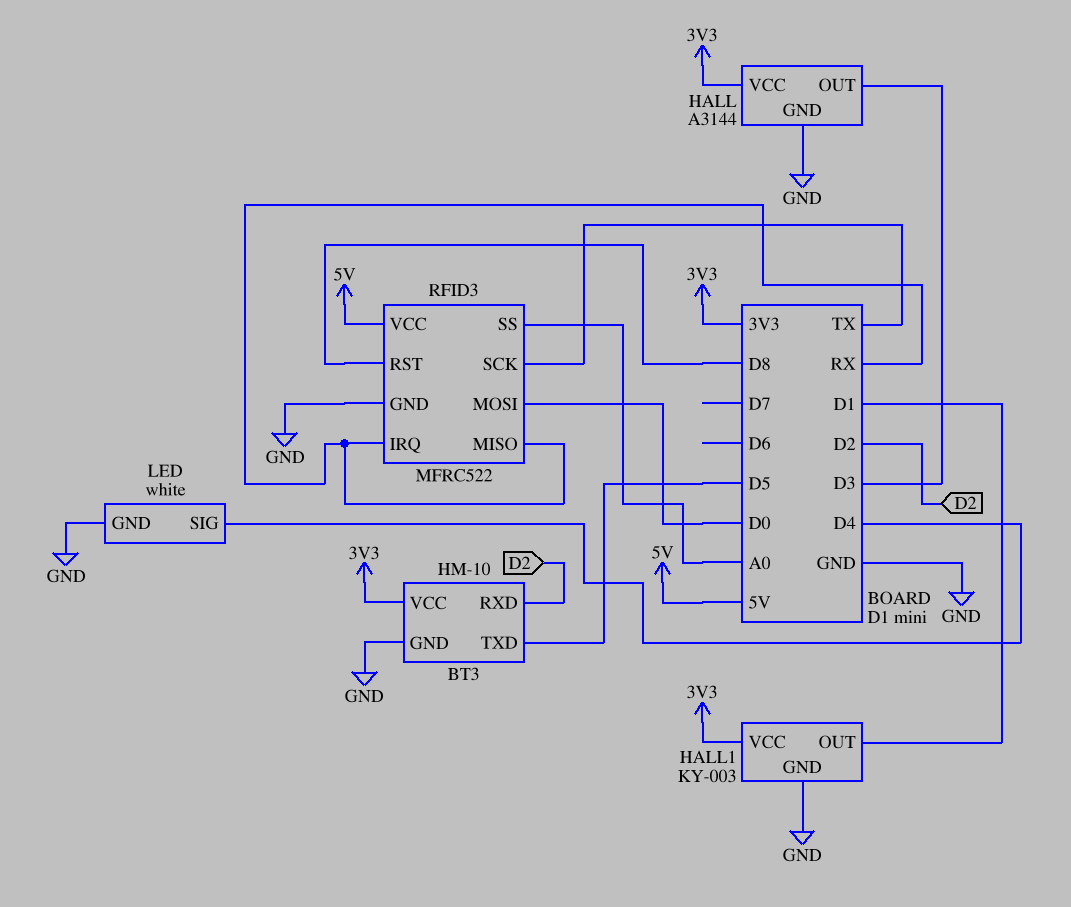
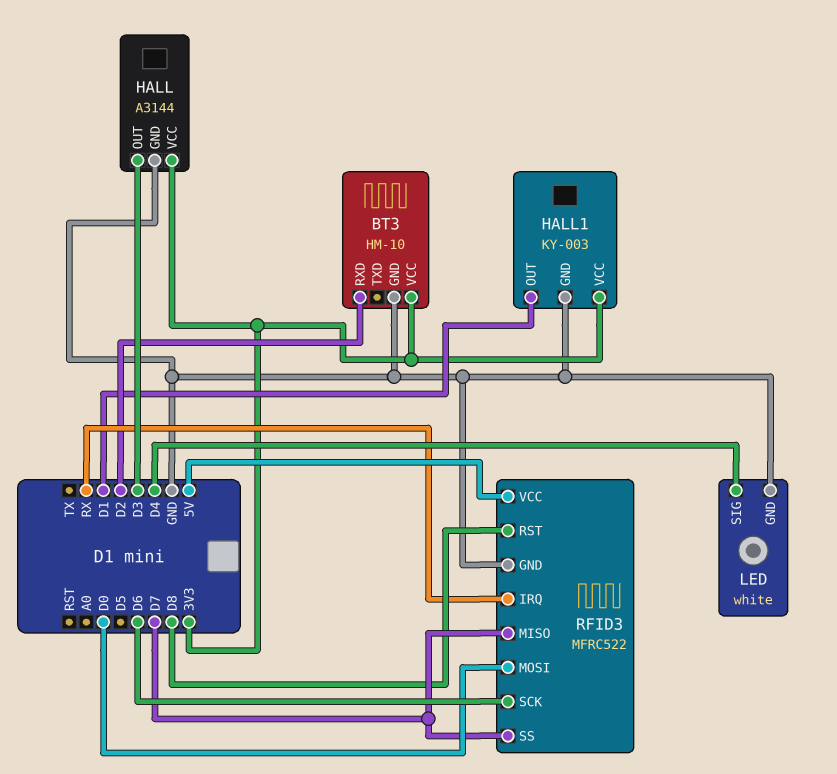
BT3 pin TXD: D5 -> none
RFID3 pin MISO: RX -> D7
RFID3 pin SCK: TX -> D6
RFID3 pin SS: A0 -> D7

